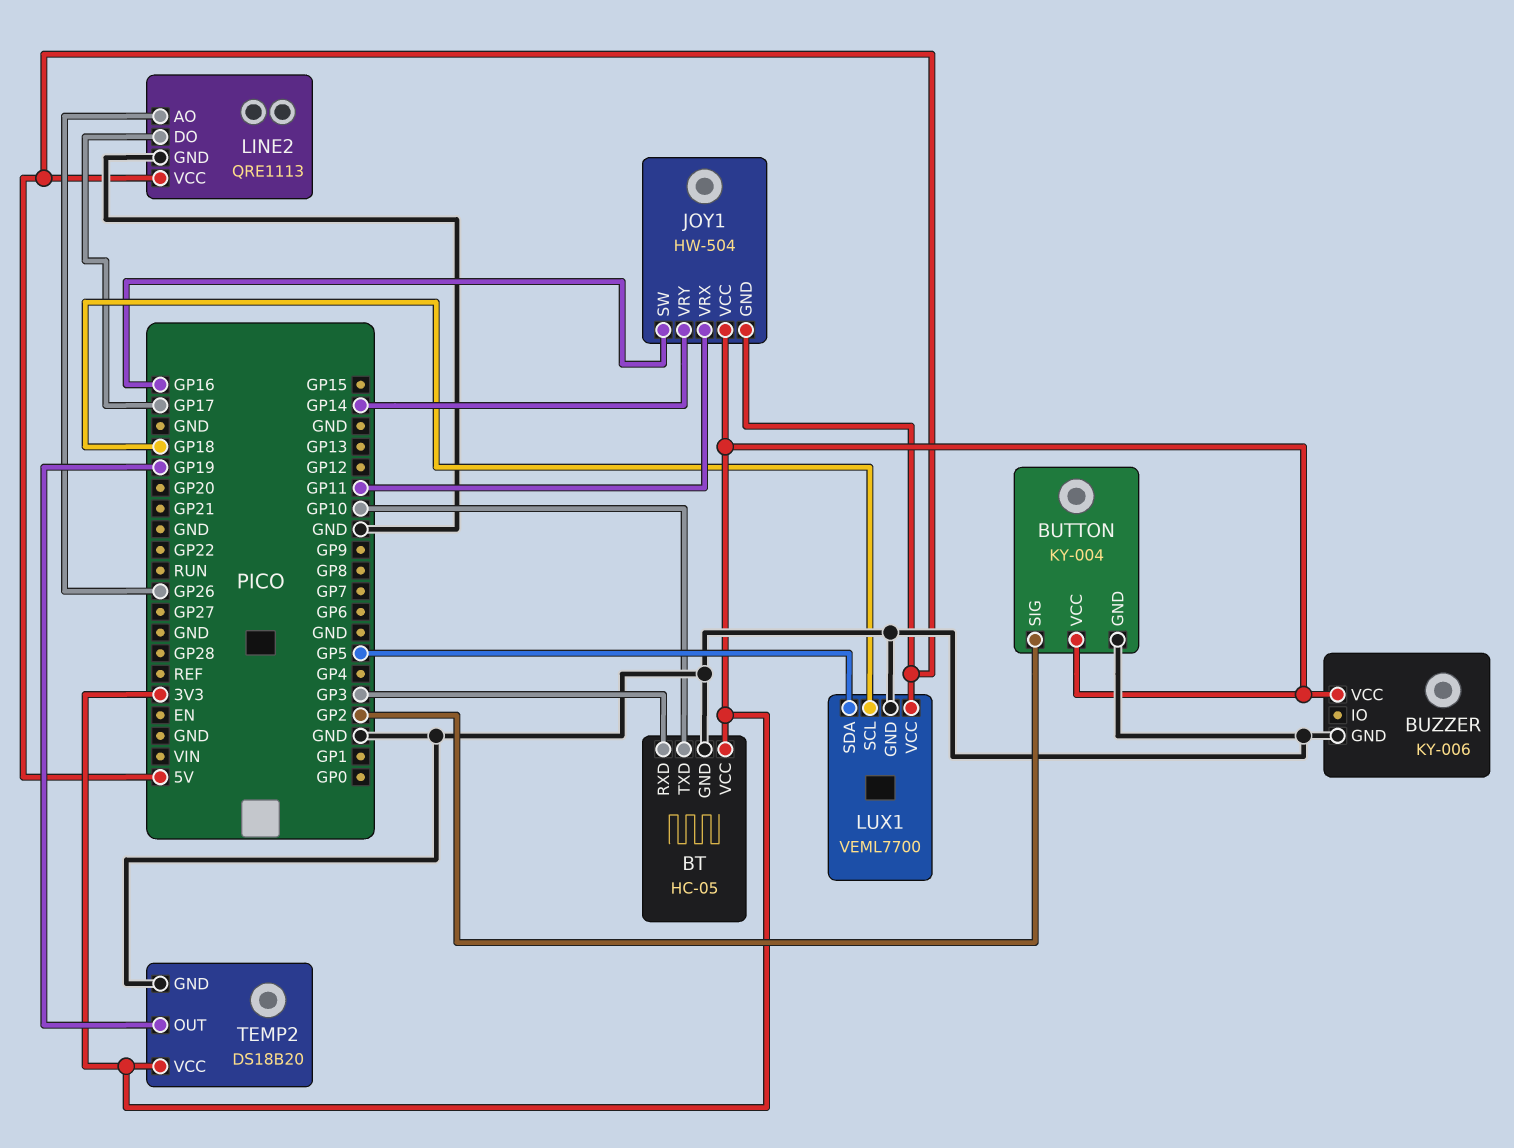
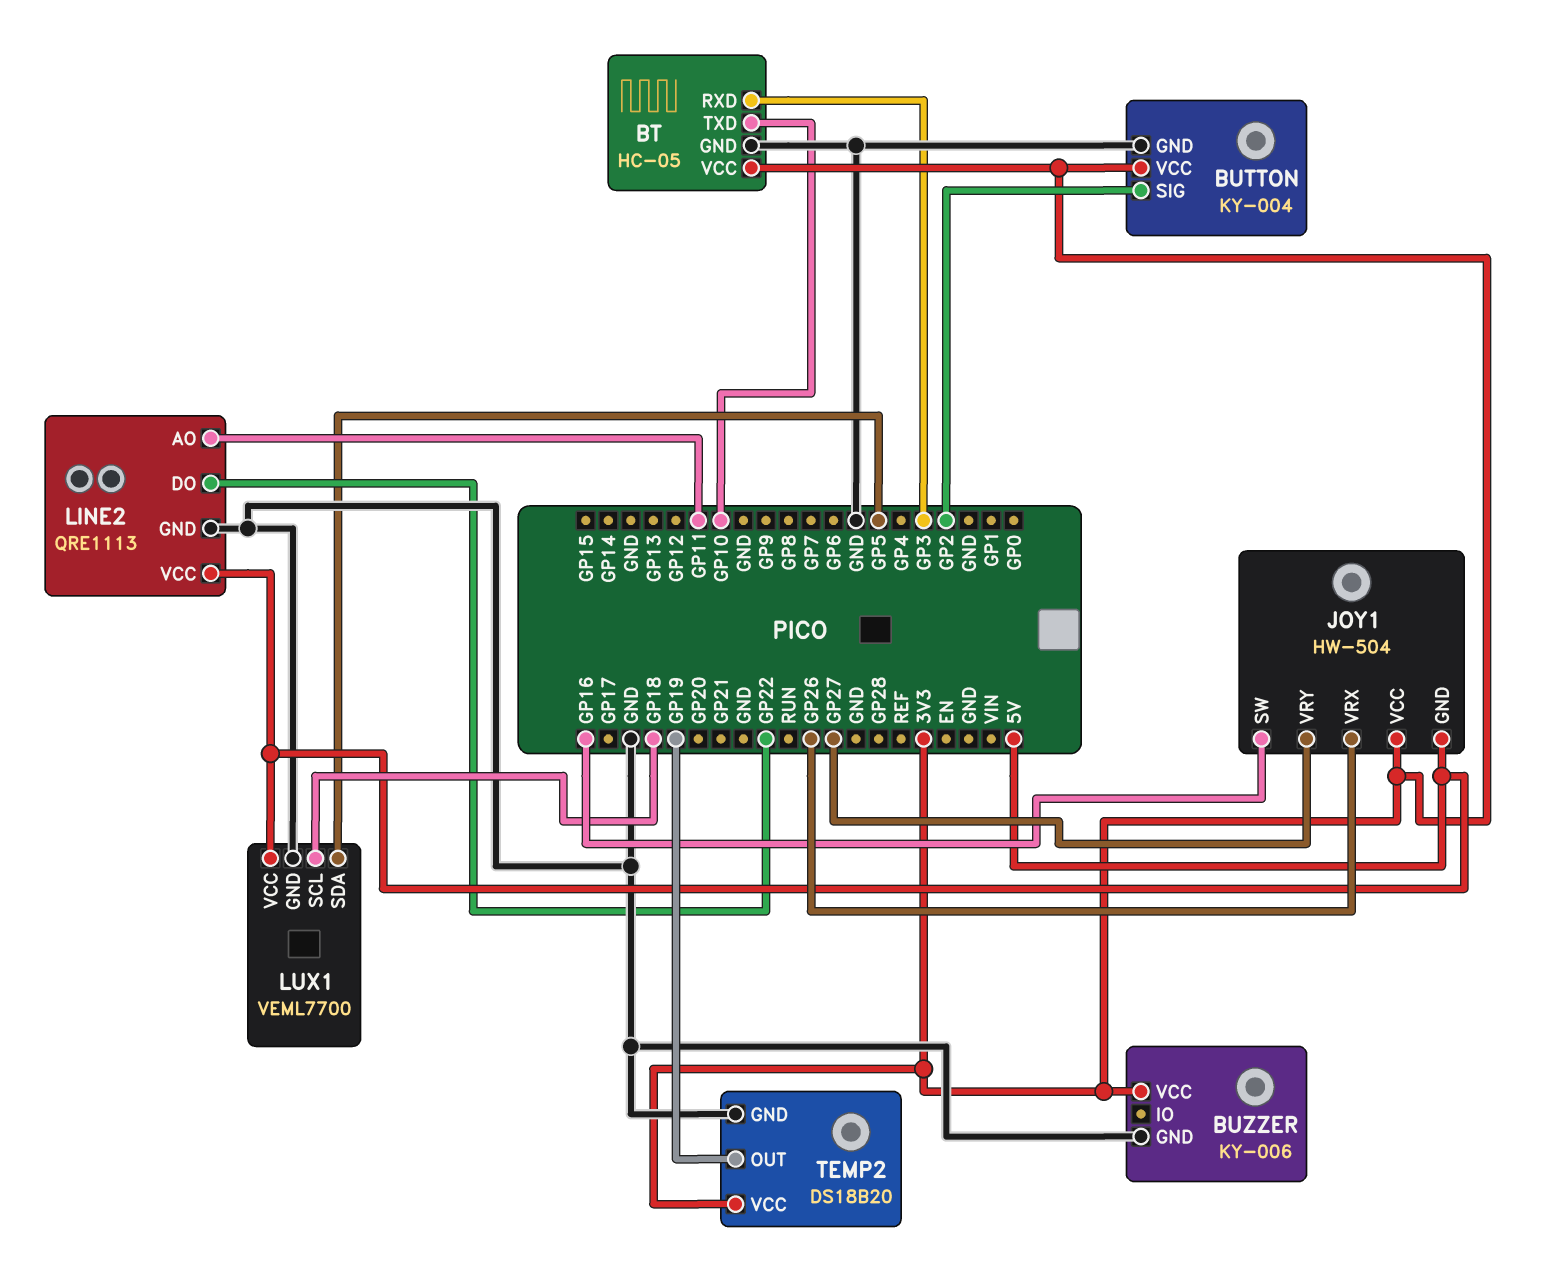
JOY1 pin VRX: GP11 -> GP26
JOY1 pin VRY: GP14 -> GP27
LINE2 pin AO: GP26 -> GP11
LINE2 pin DO: GP17 -> GP22

